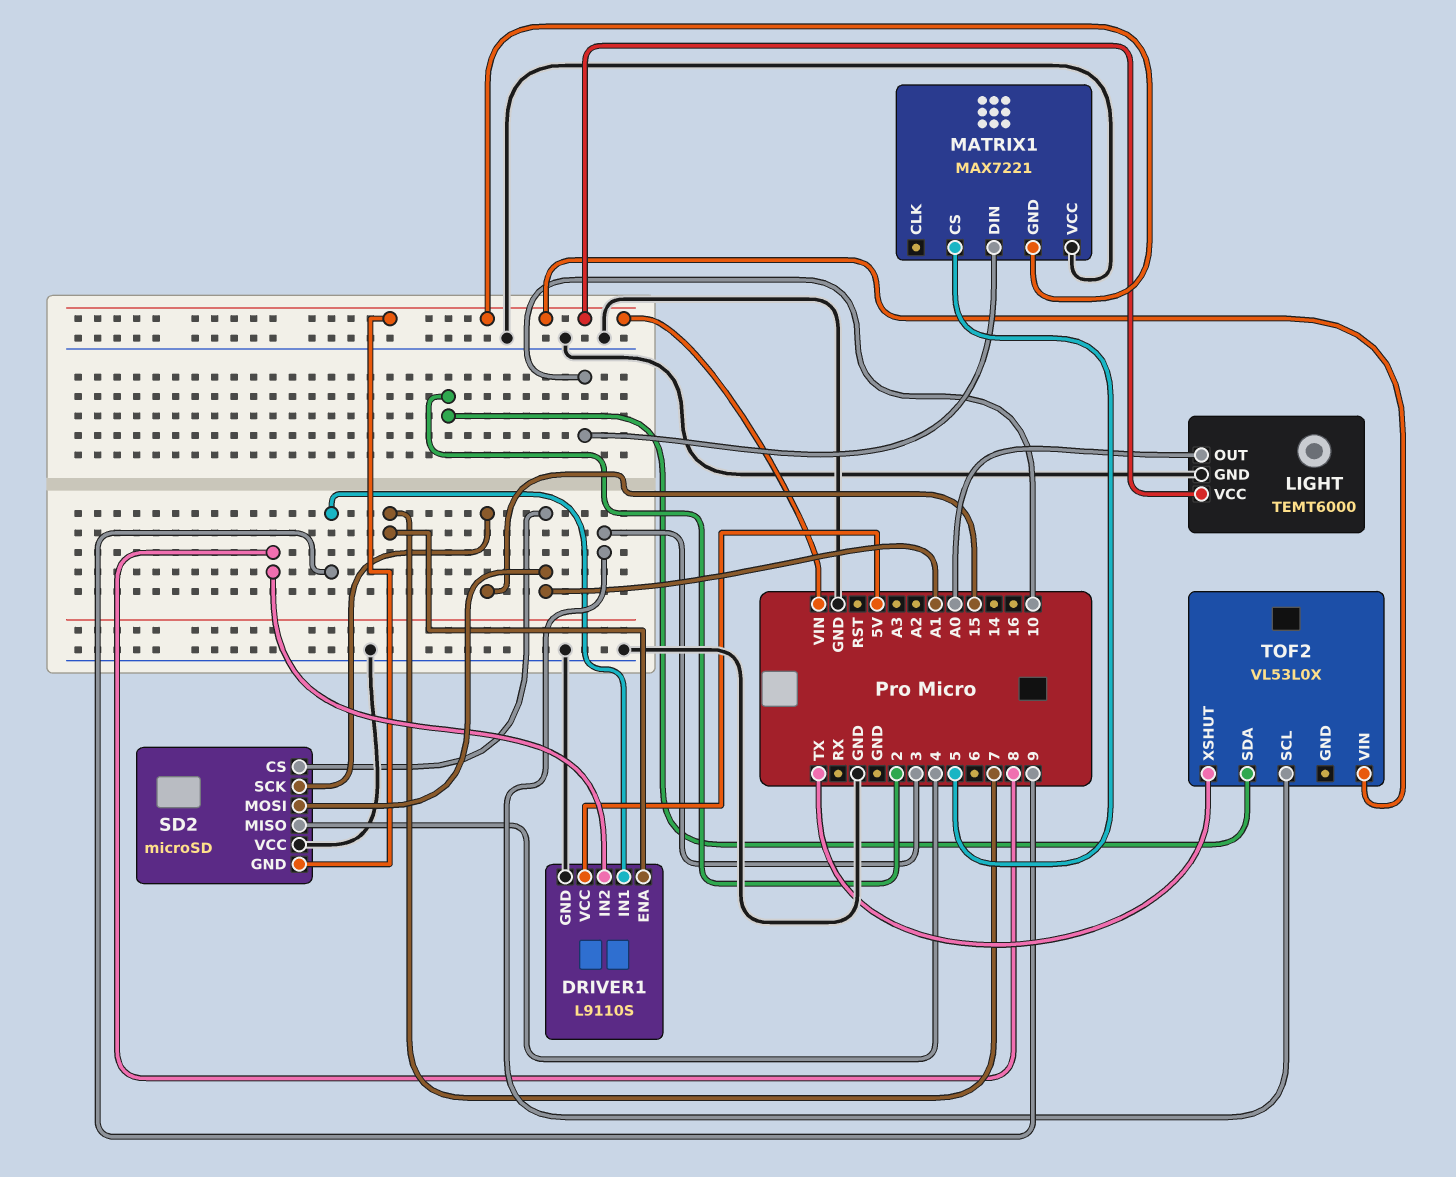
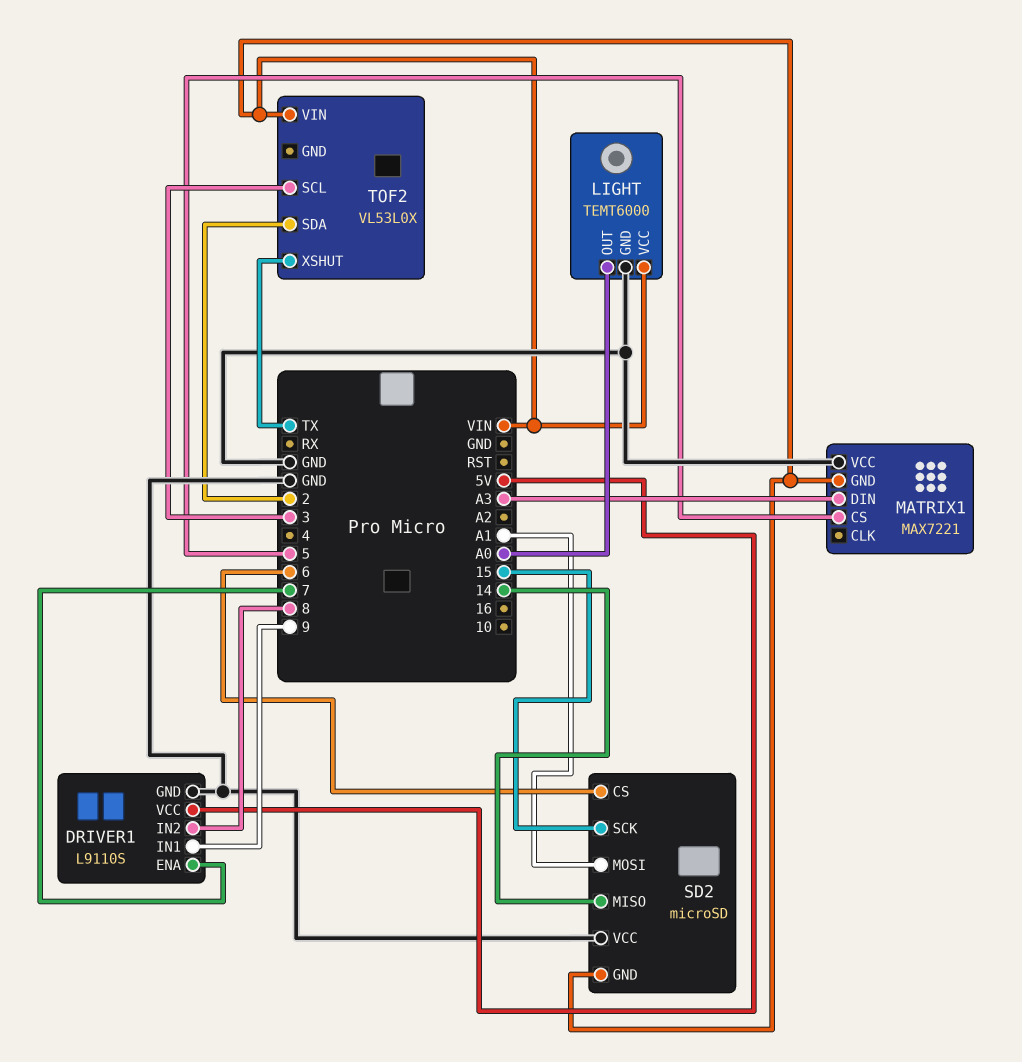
MATRIX1 pin DIN: 10 -> A3
SD2 pin CS: A1 -> 6
SD2 pin MISO: 4 -> 14

